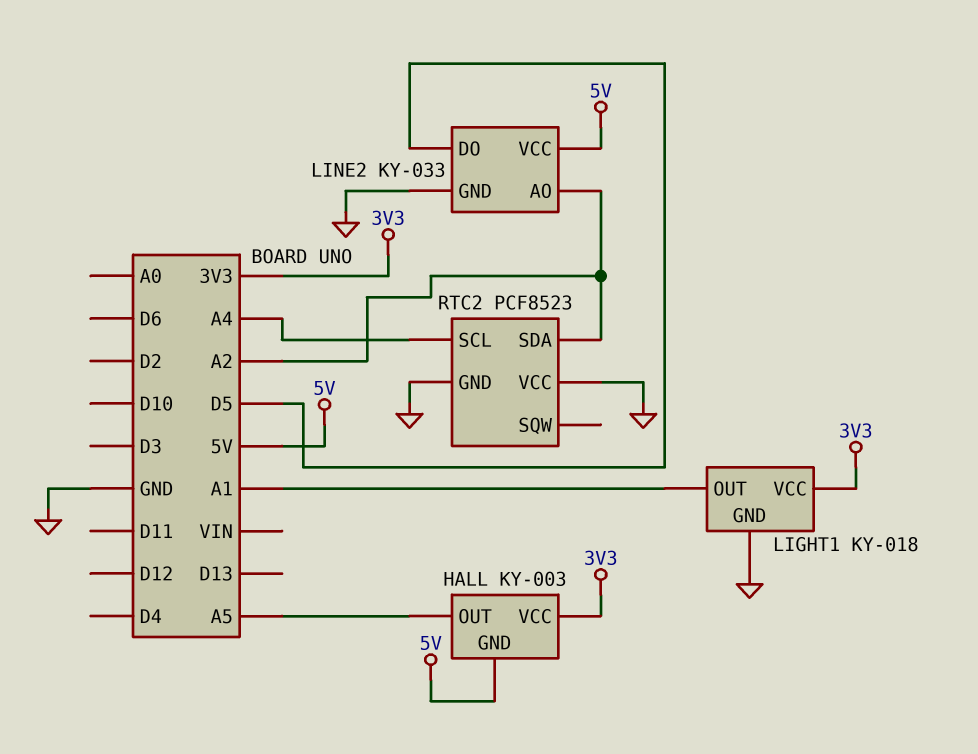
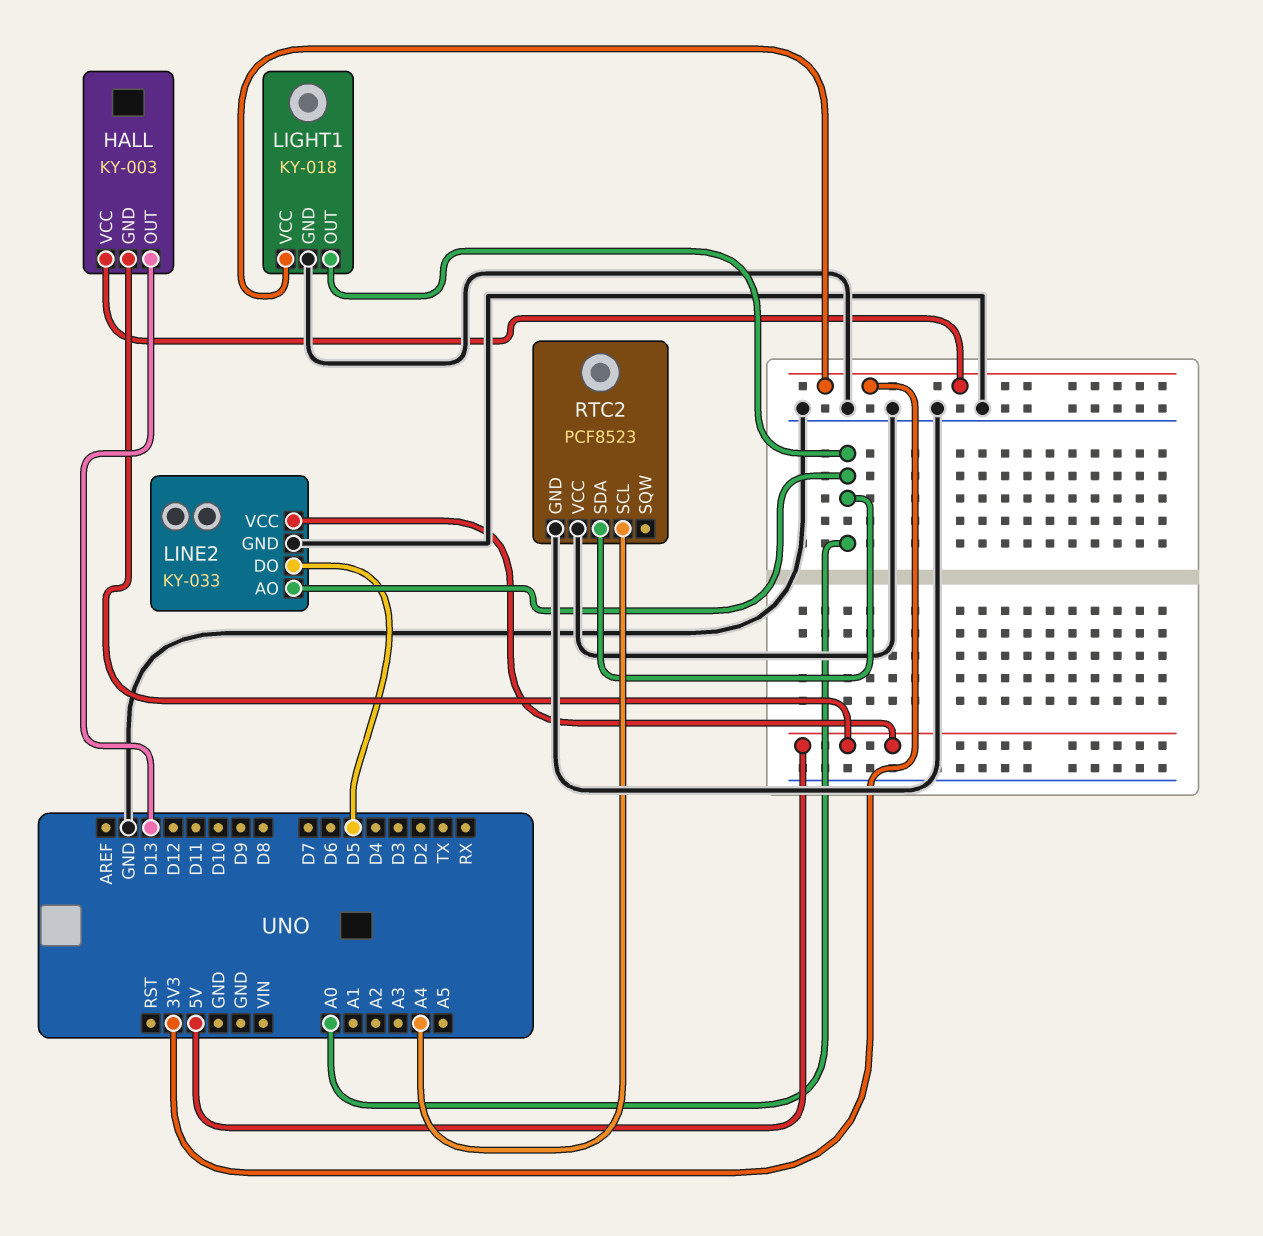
HALL pin OUT: A5 -> D13
LIGHT1 pin OUT: A1 -> A0
LINE2 pin AO: A2 -> A0
RTC2 pin SDA: A2 -> A0

